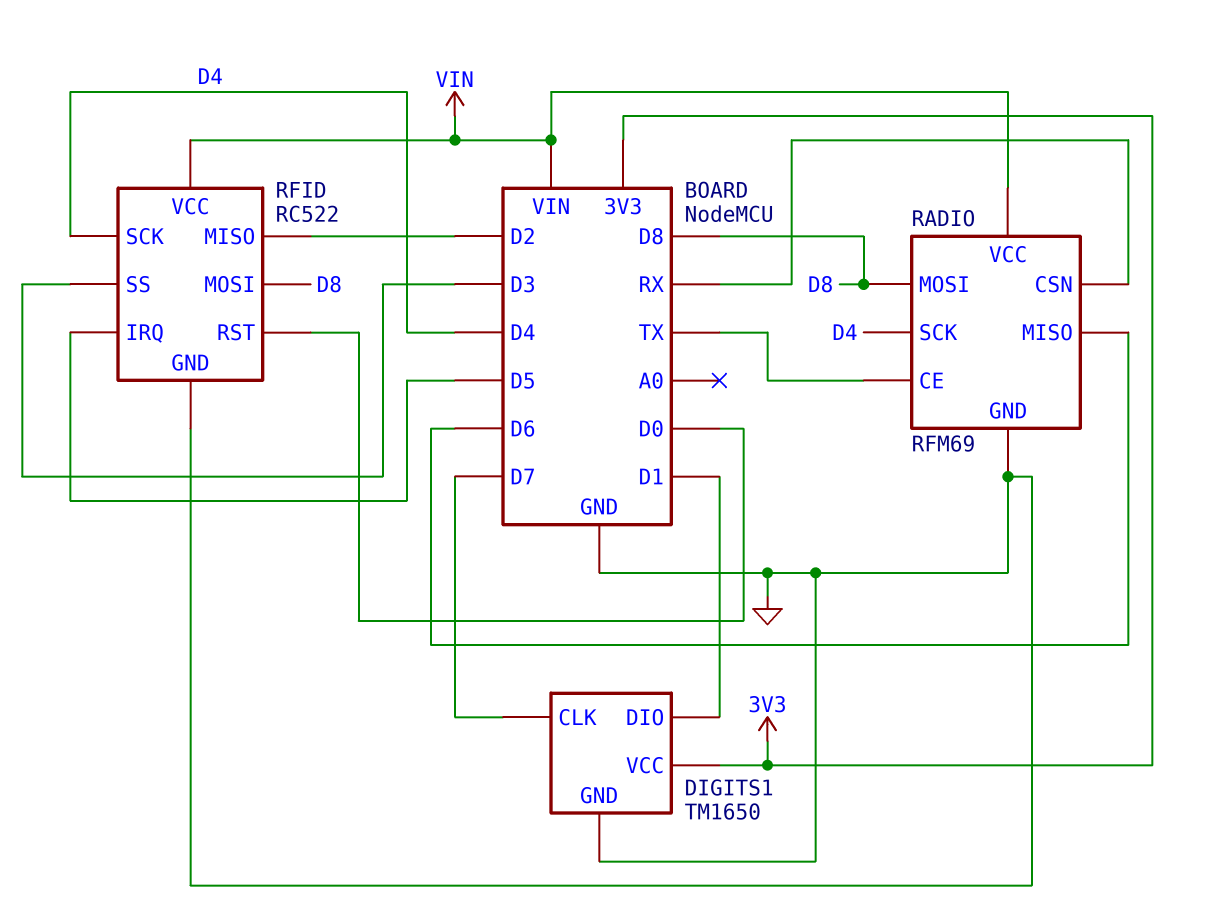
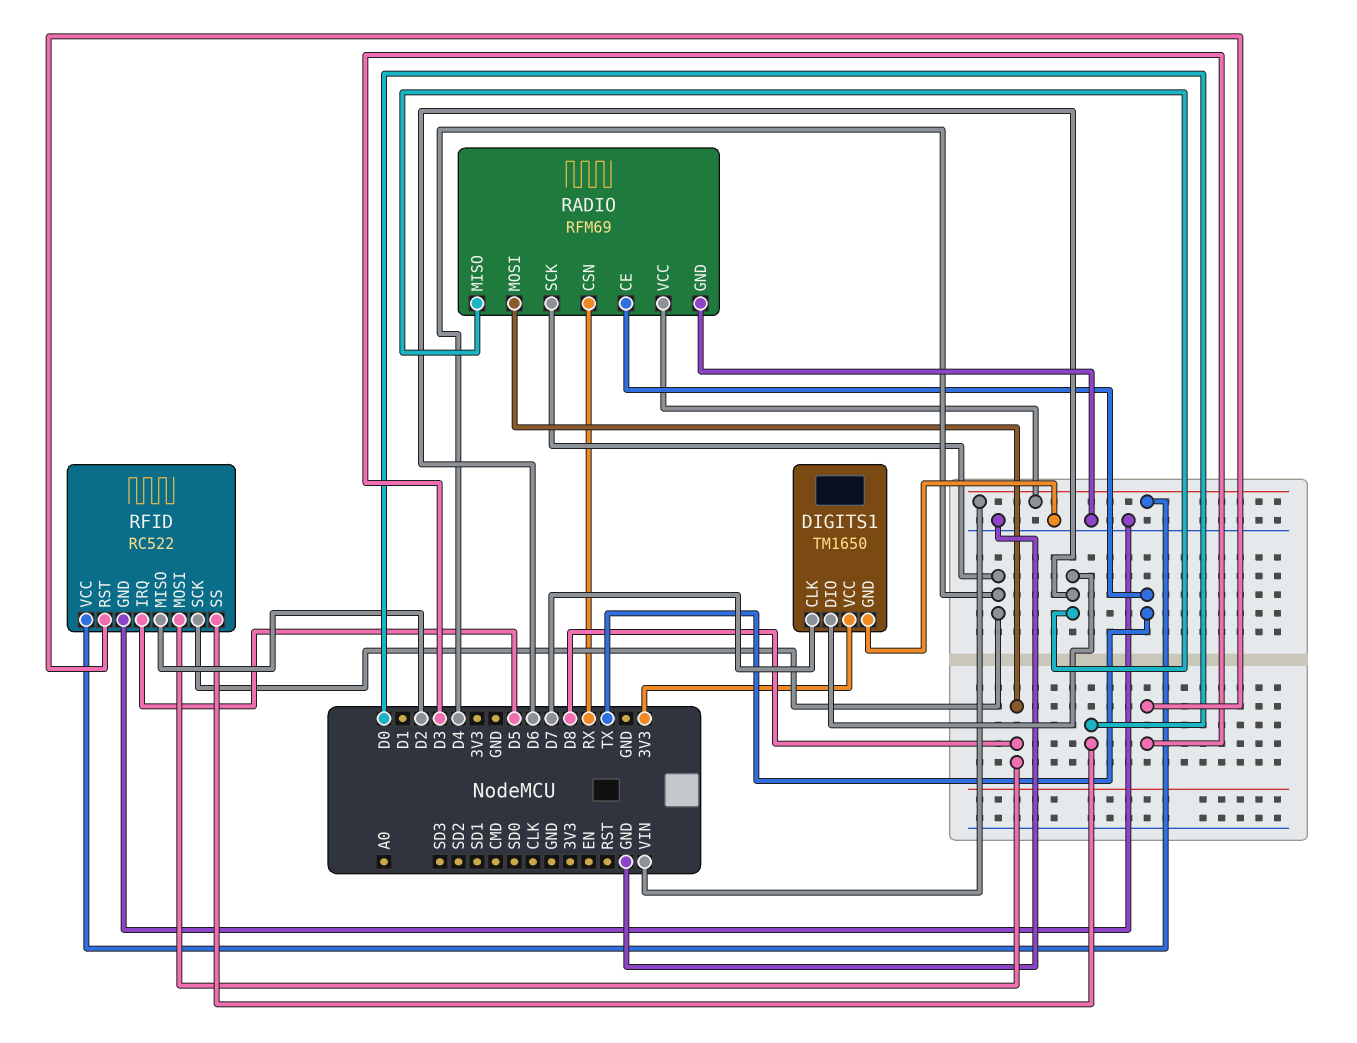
DIGITS1 pin DIO: D1 -> D6
RFID pin RST: D0 -> D3
RFID pin SS: D3 -> D0

